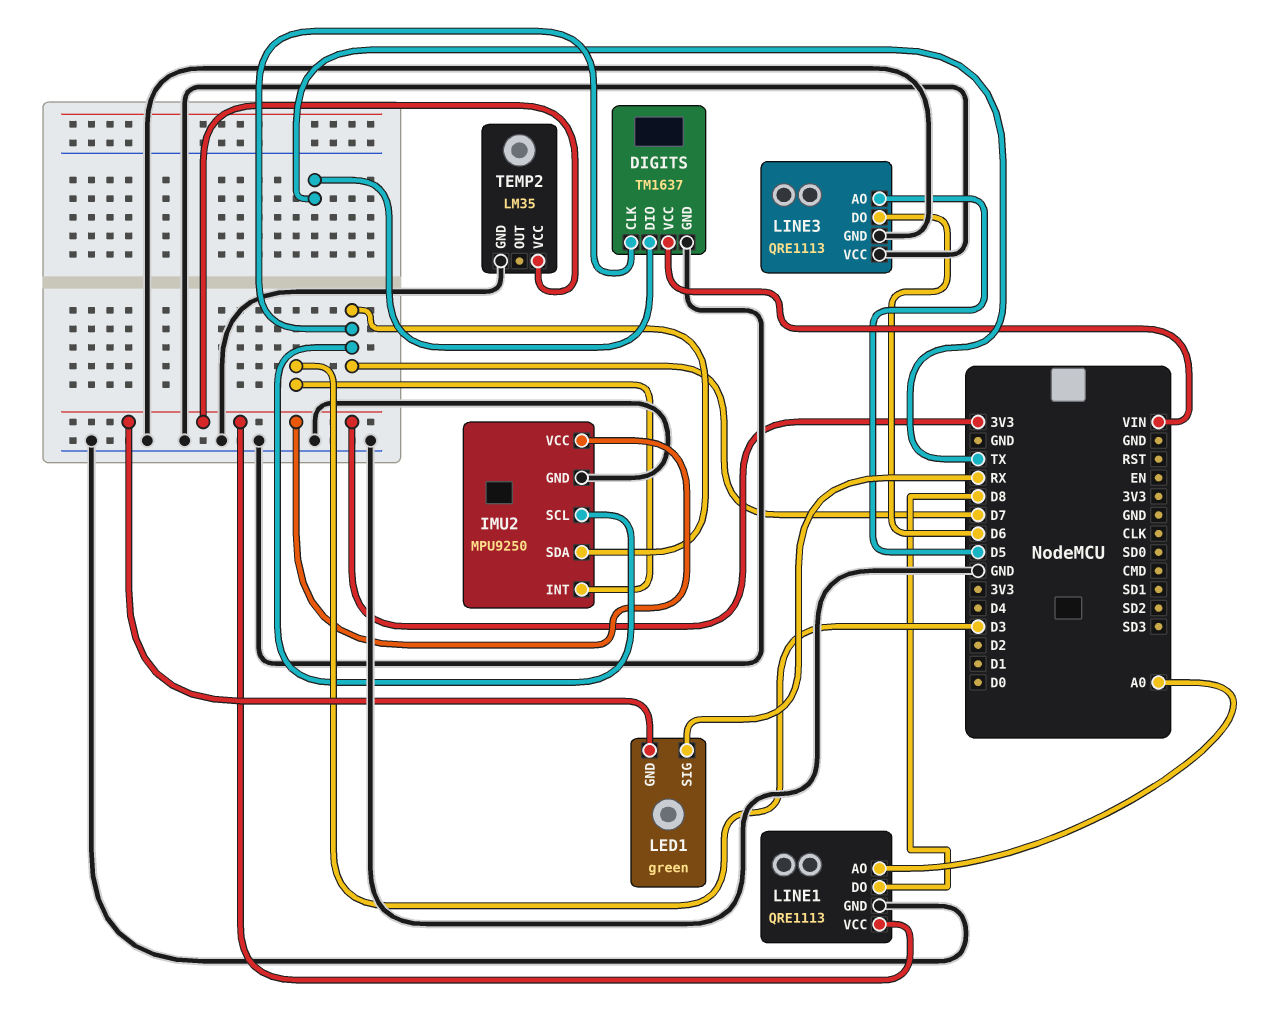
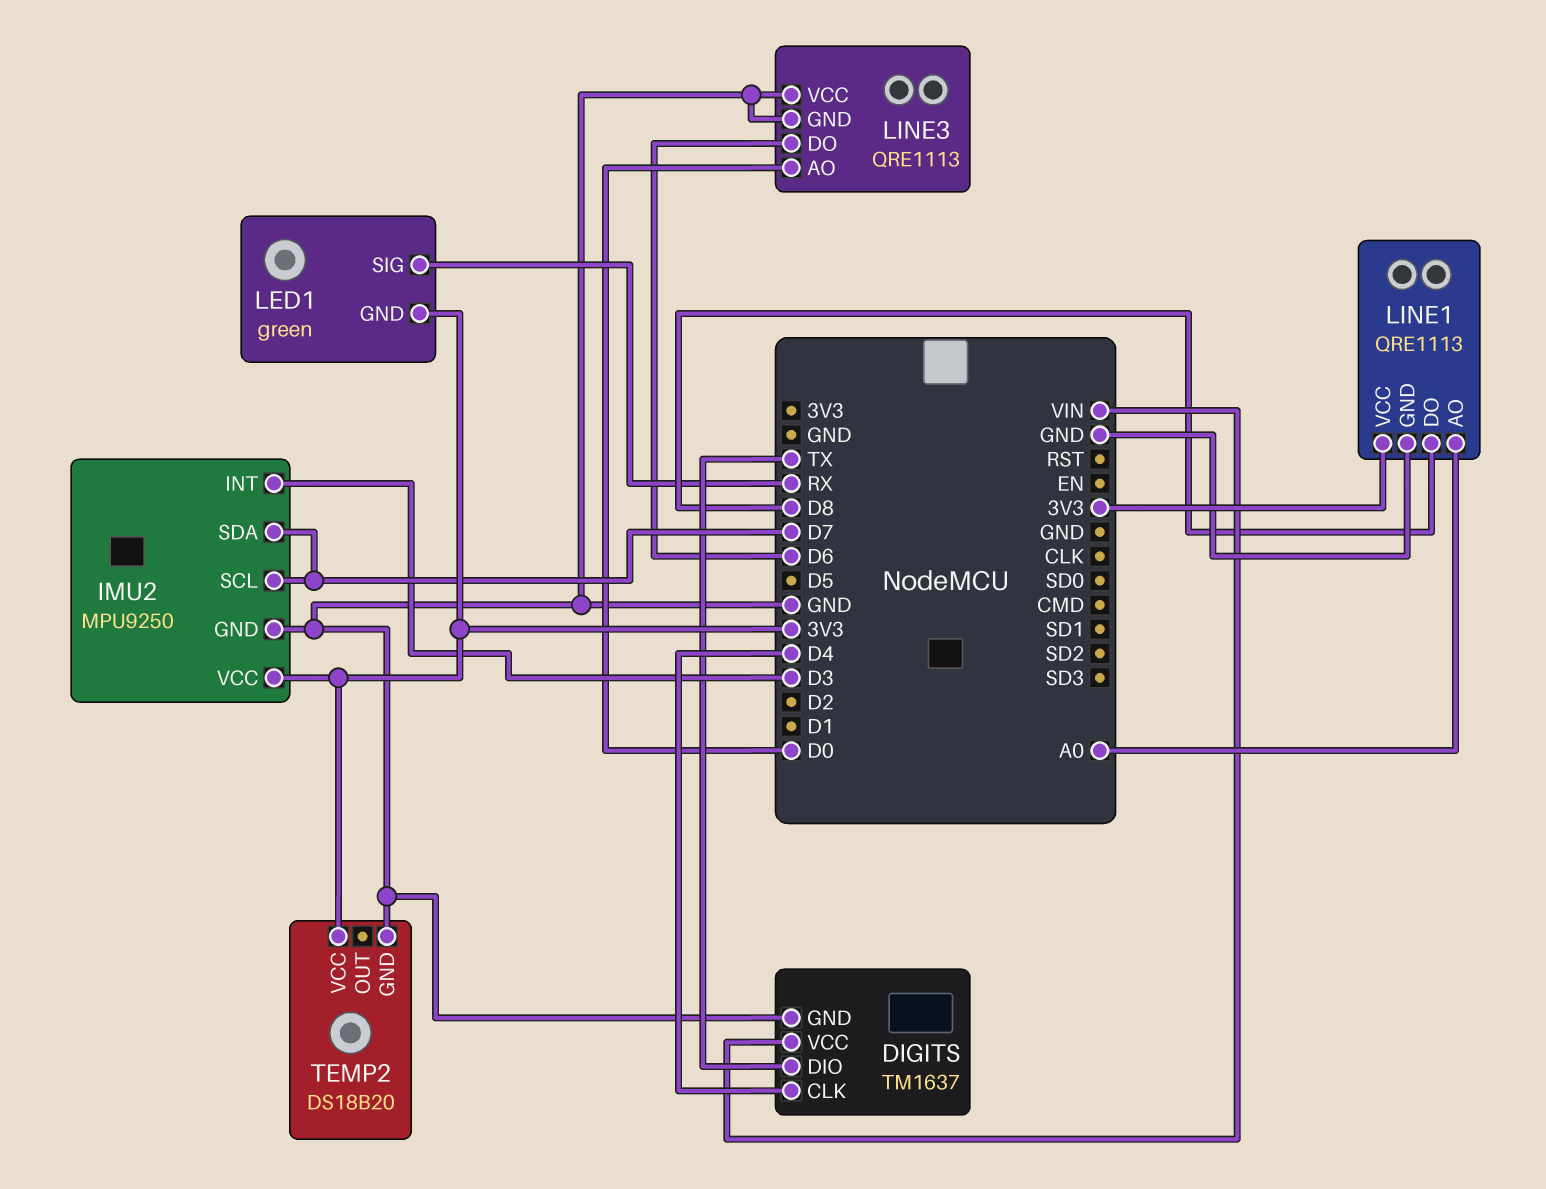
DIGITS pin CLK: D7 -> D4
LINE3 pin AO: D5 -> D0
TEMP2: LM35 -> DS18B20

